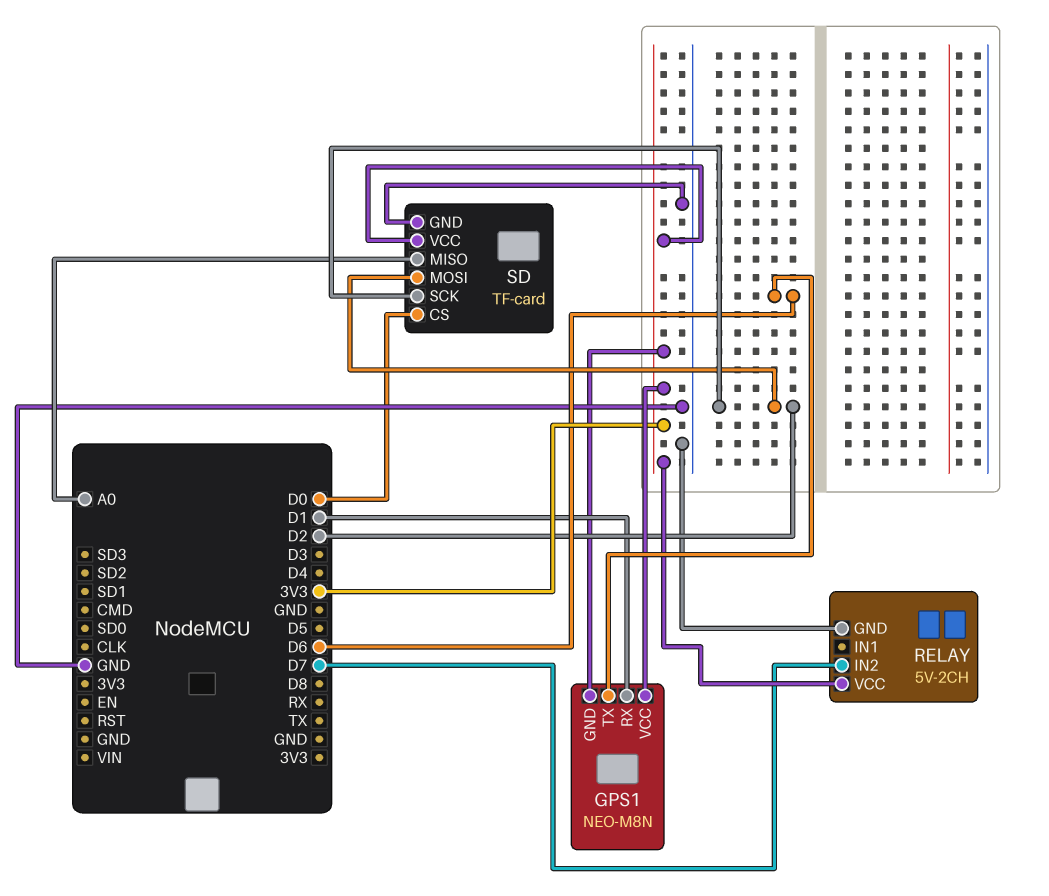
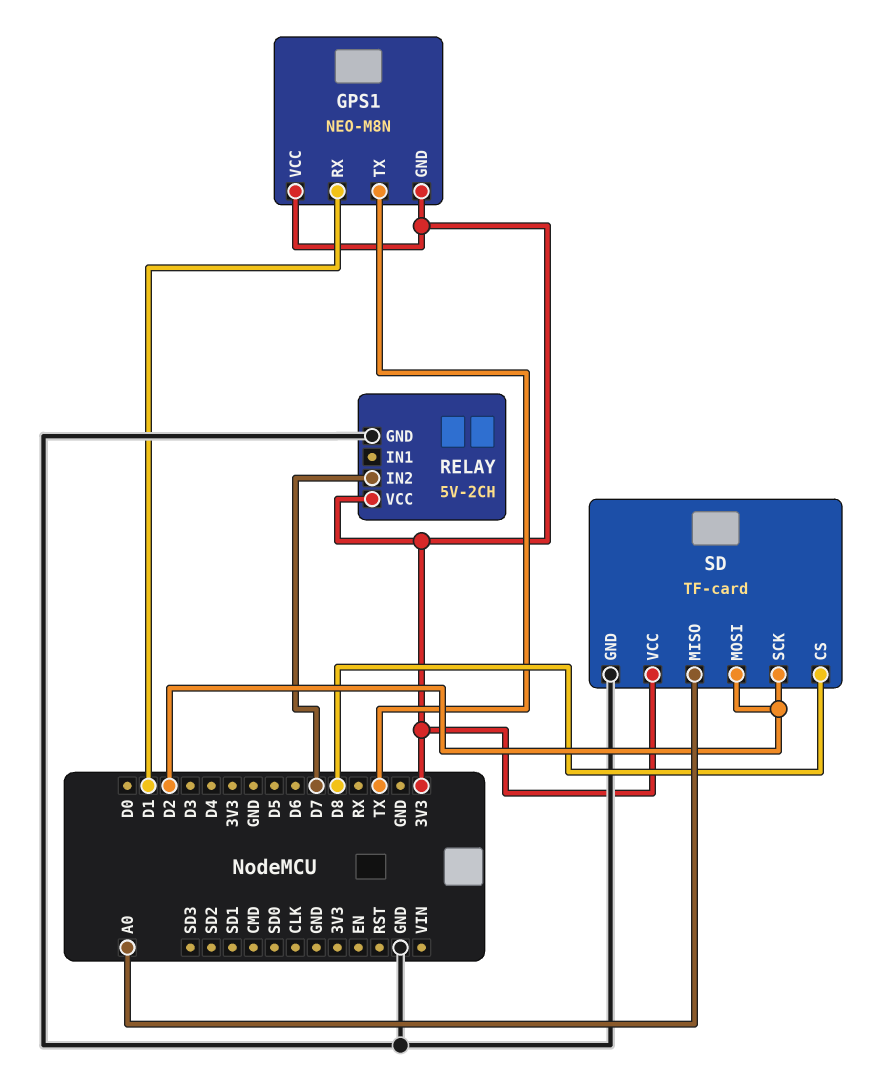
GPS1 pin TX: D6 -> TX
SD pin CS: D0 -> D8

